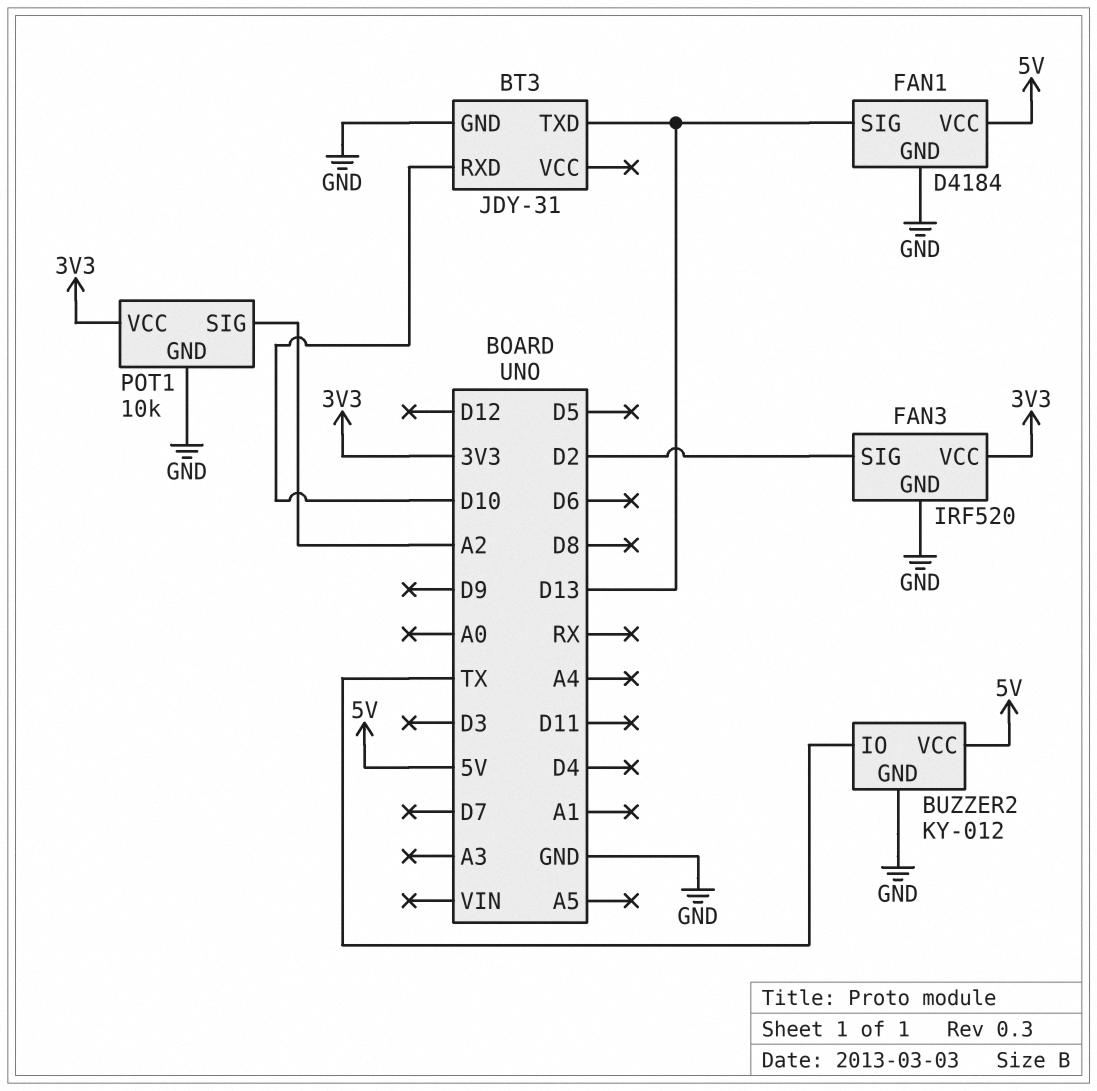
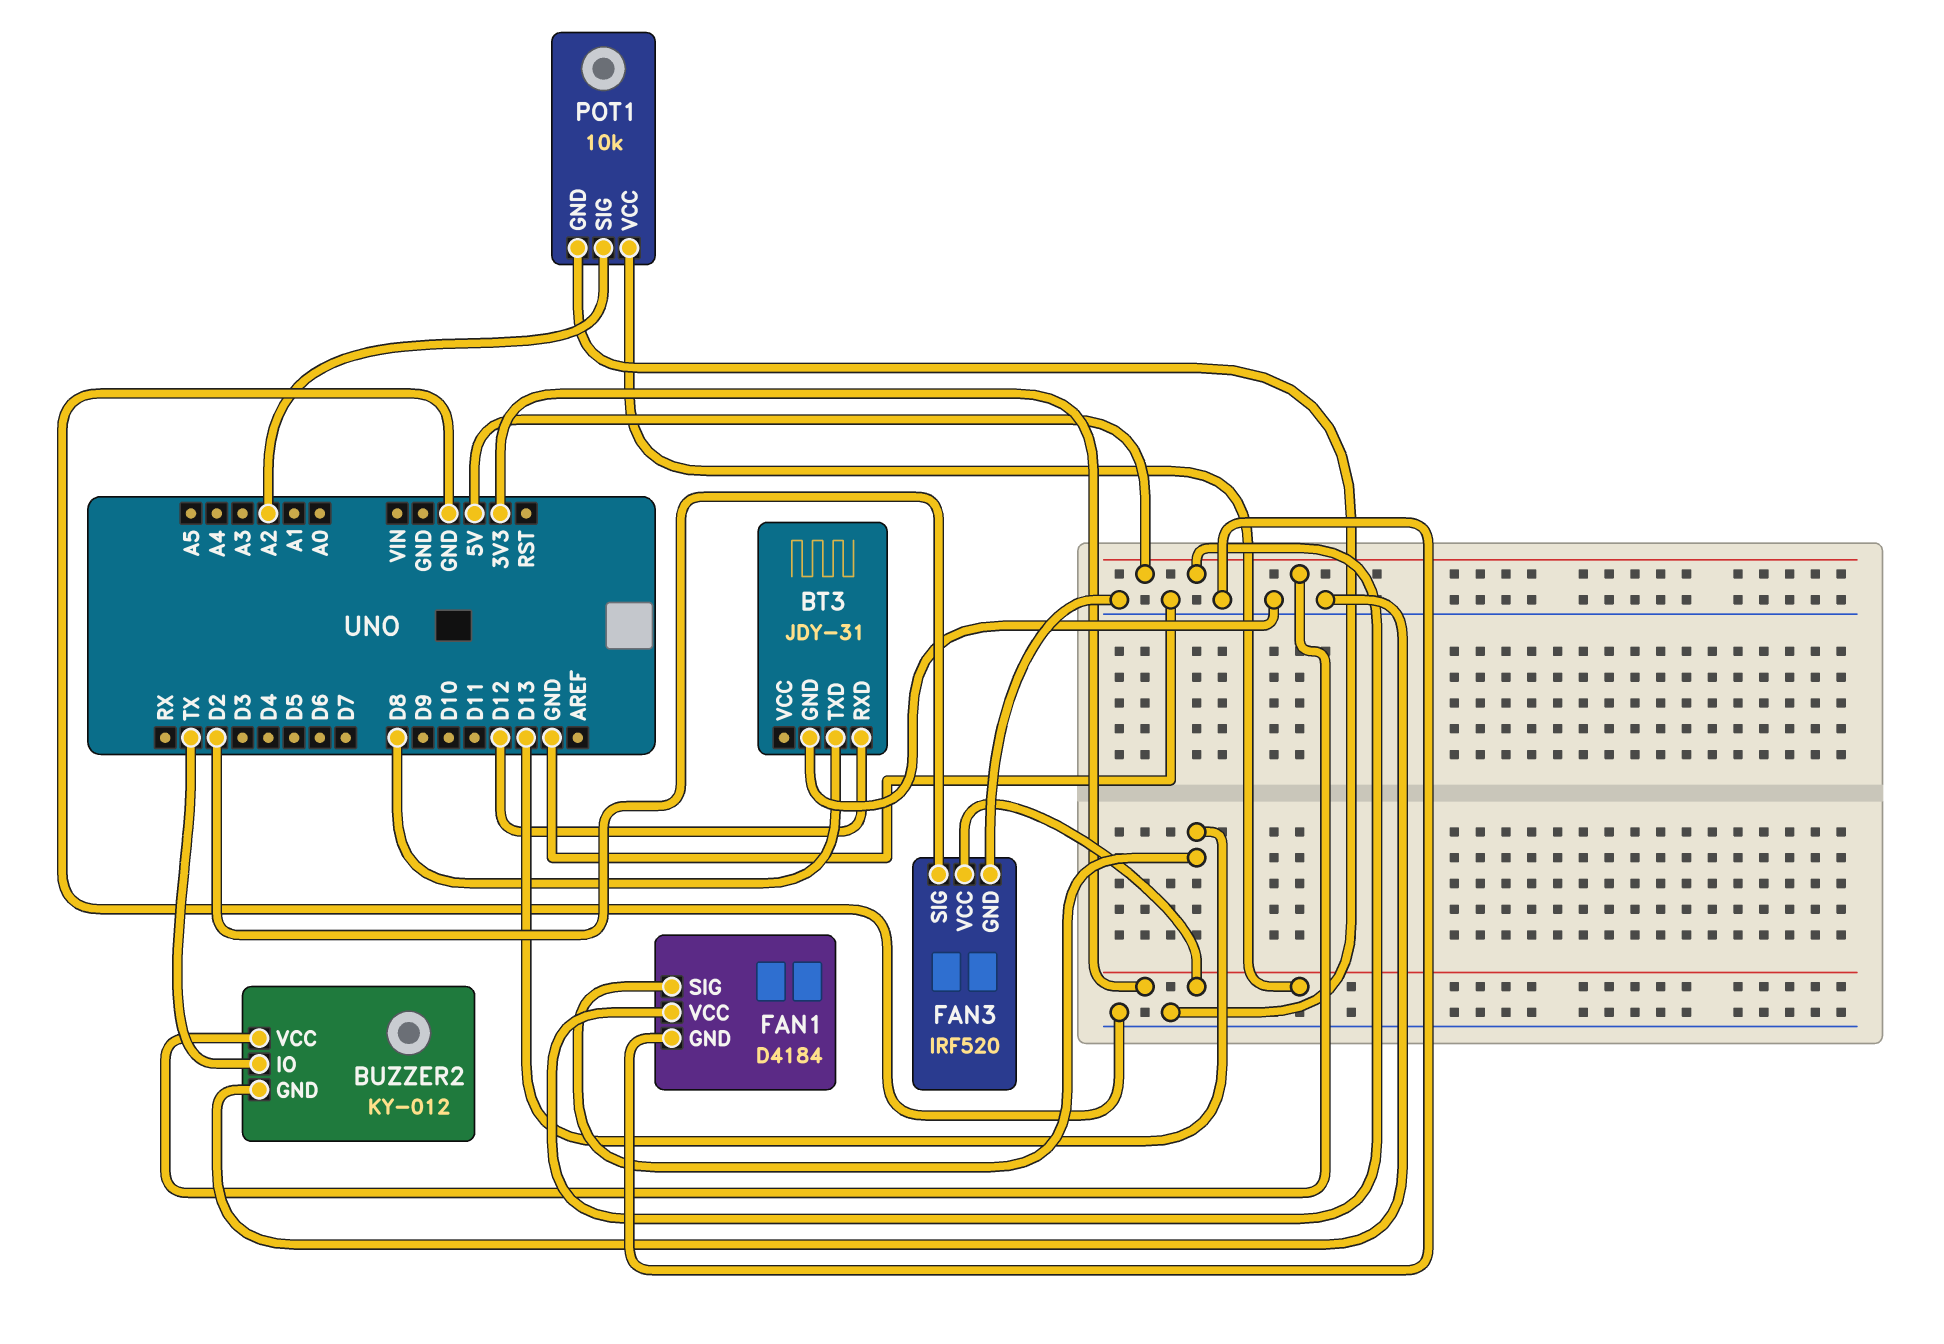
BT3 pin RXD: D10 -> D12
BT3 pin TXD: D13 -> D8

